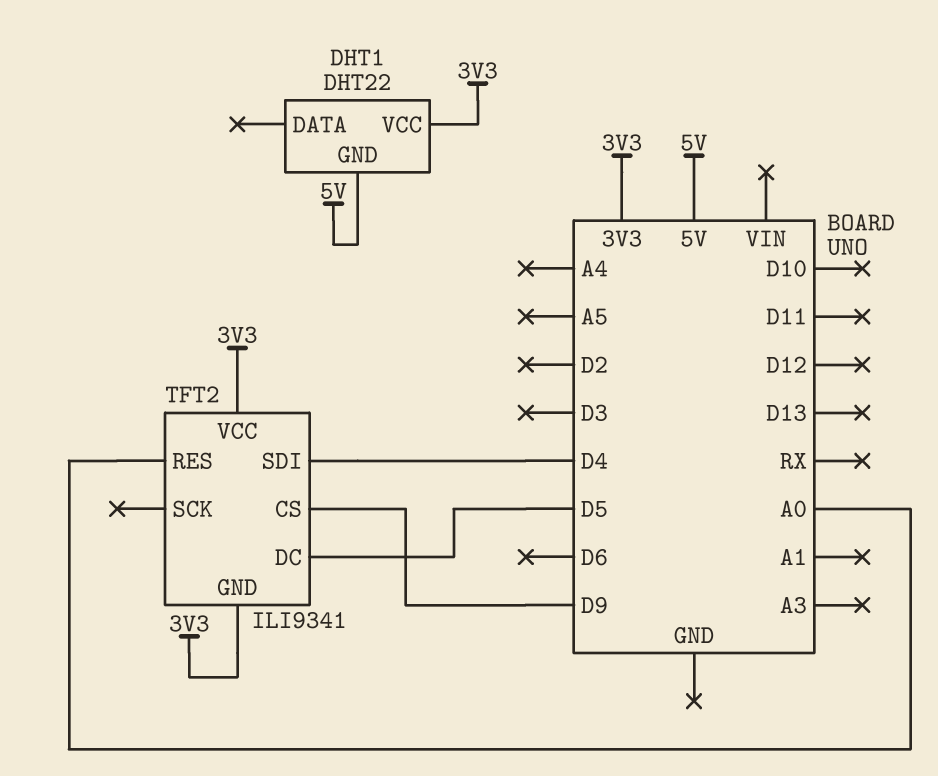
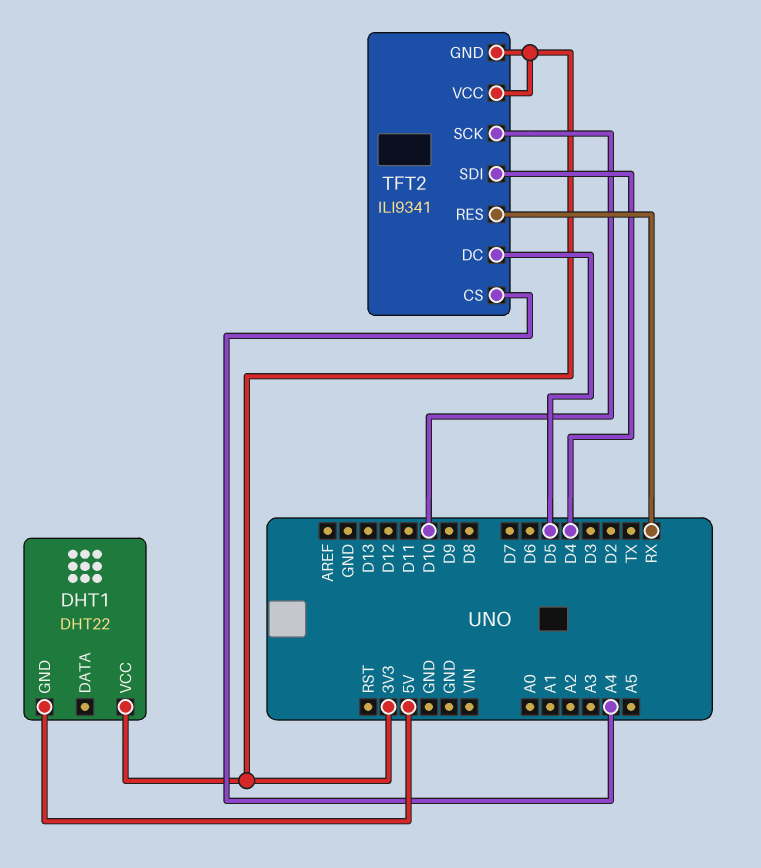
TFT2 pin CS: D9 -> A4
TFT2 pin RES: A0 -> RX
TFT2 pin SCK: none -> D10

